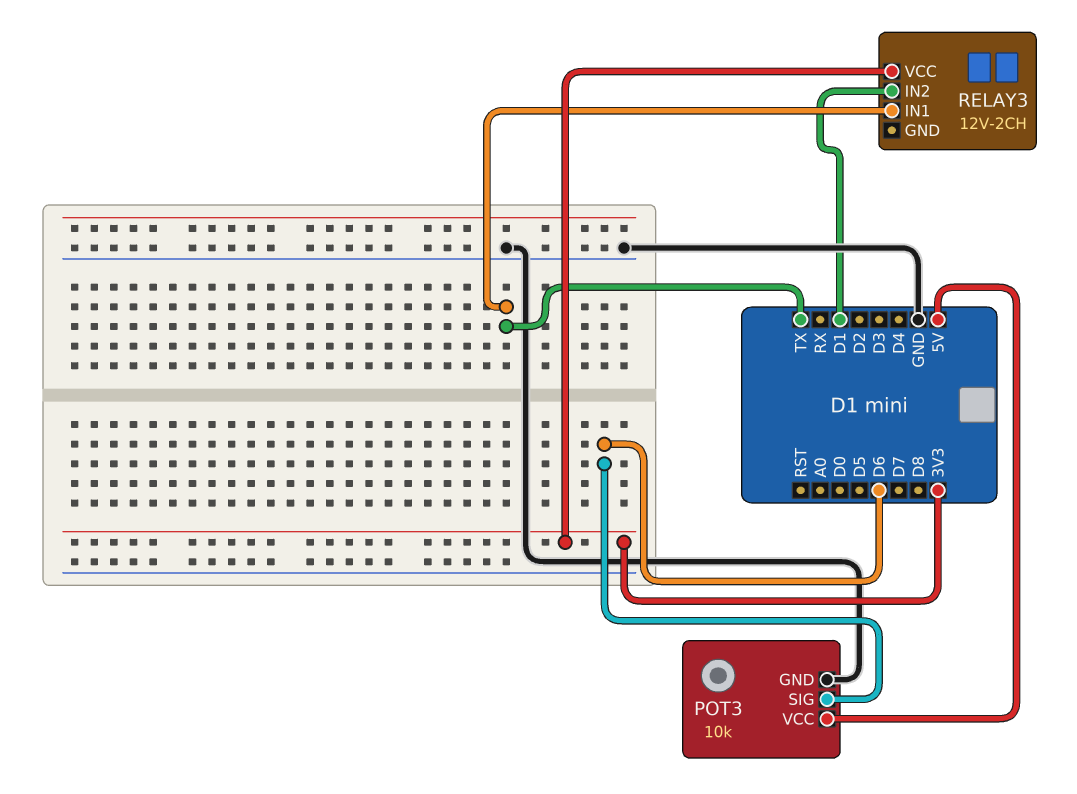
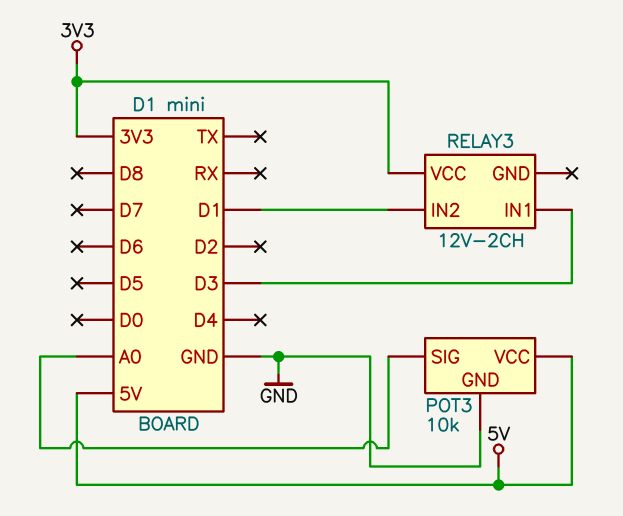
POT3 pin SIG: D6 -> A0
RELAY3 pin IN1: TX -> D3

